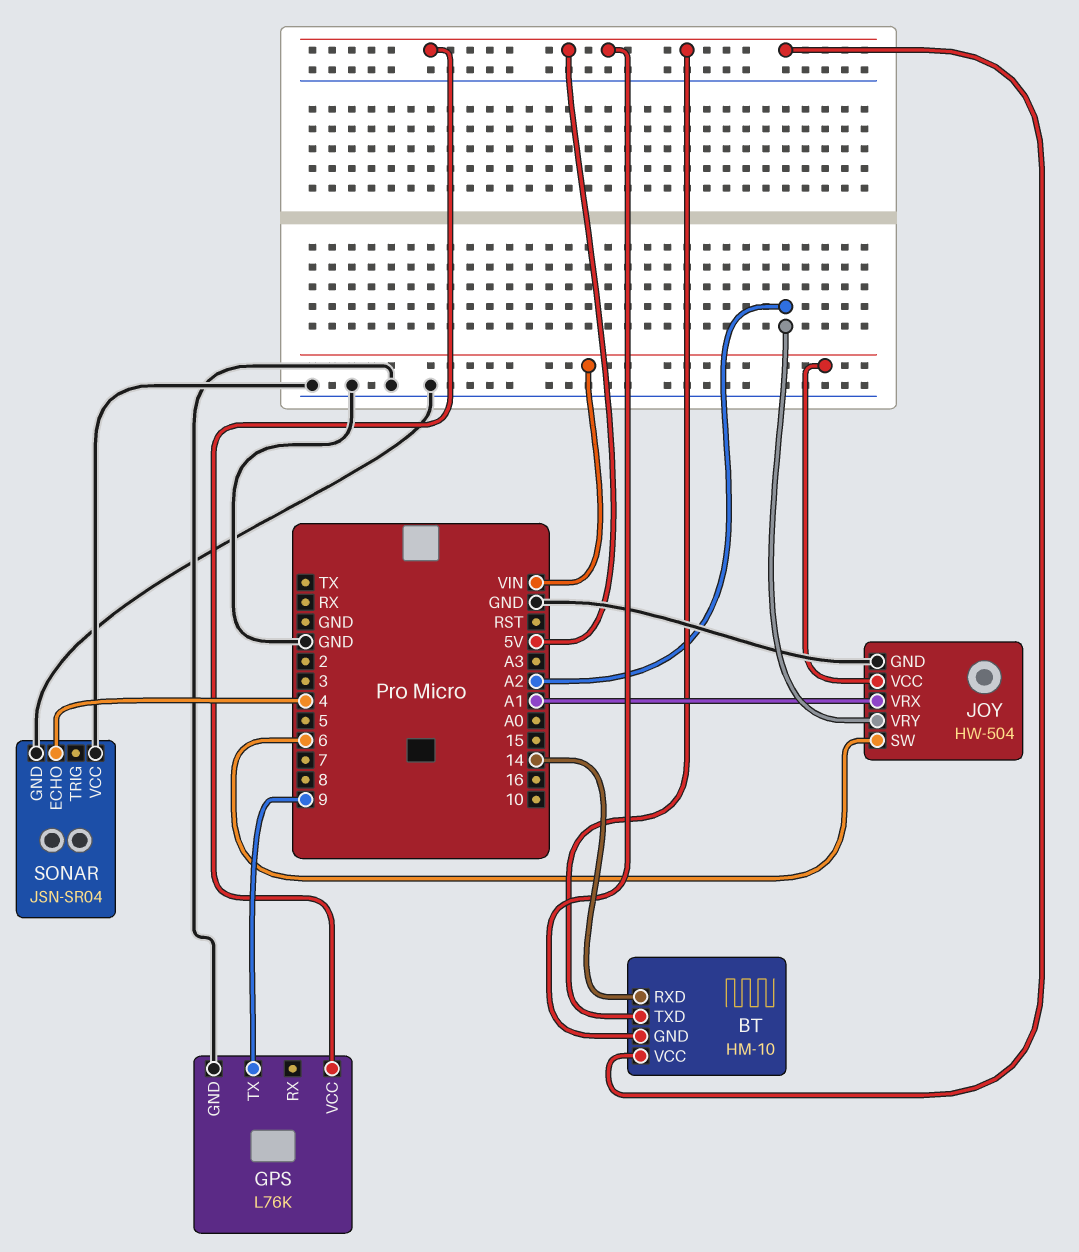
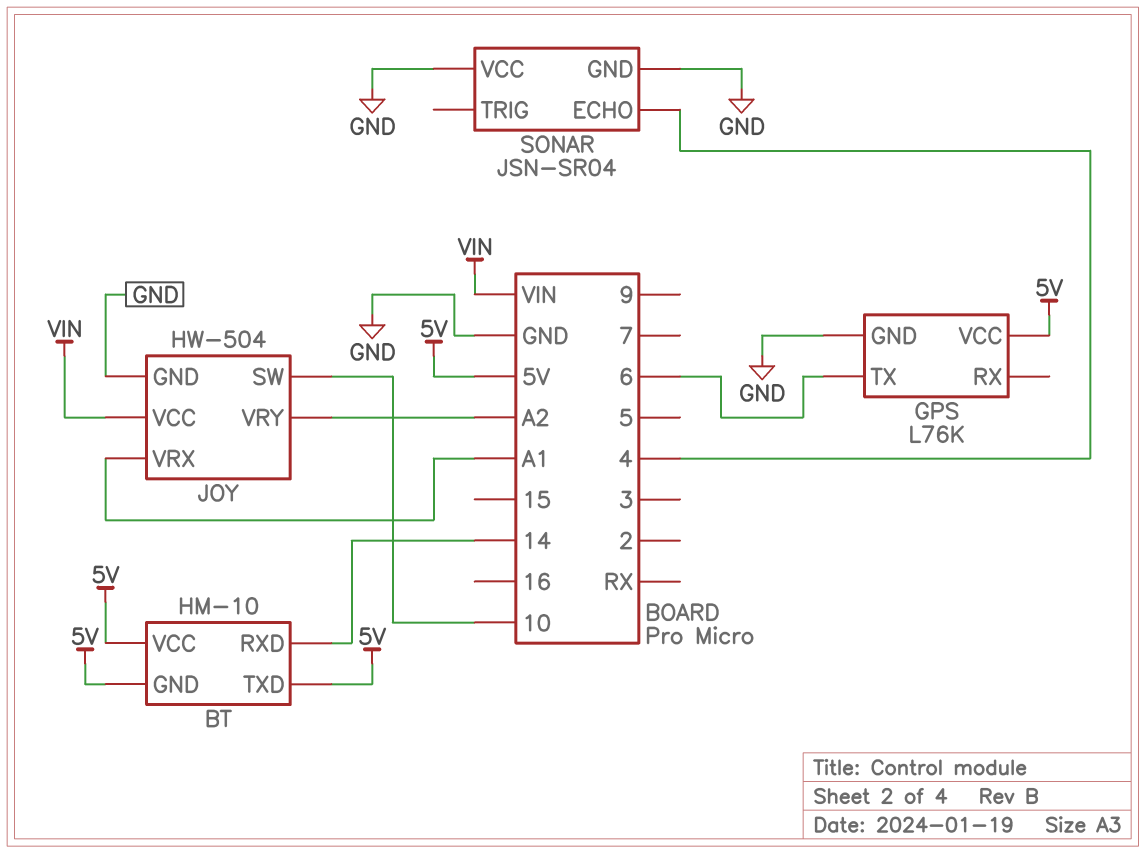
GPS pin TX: 9 -> 6
JOY pin SW: 6 -> 10

